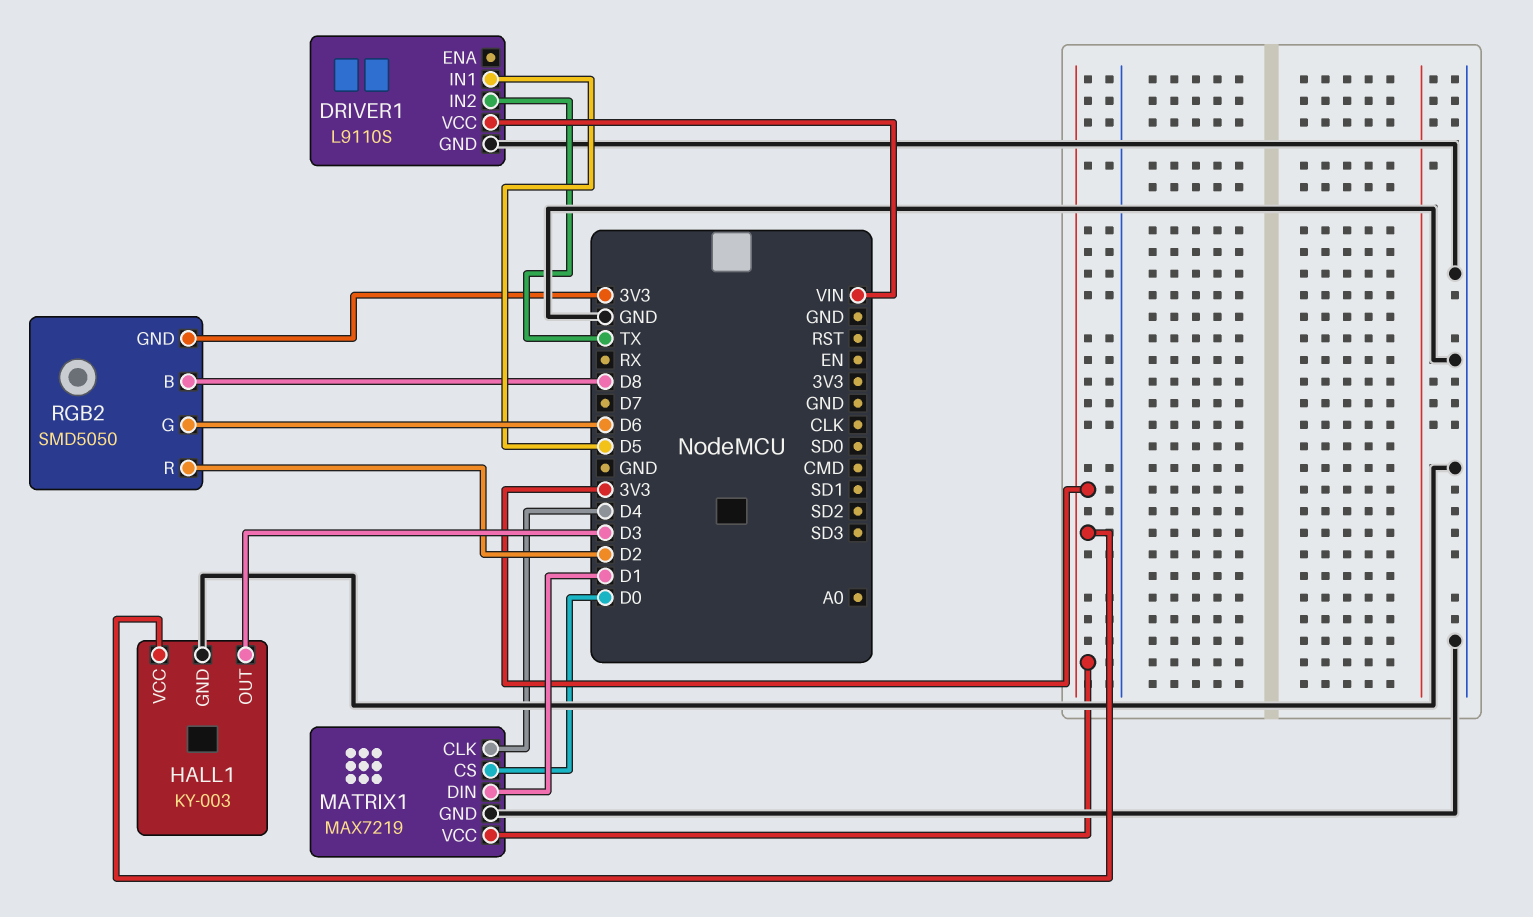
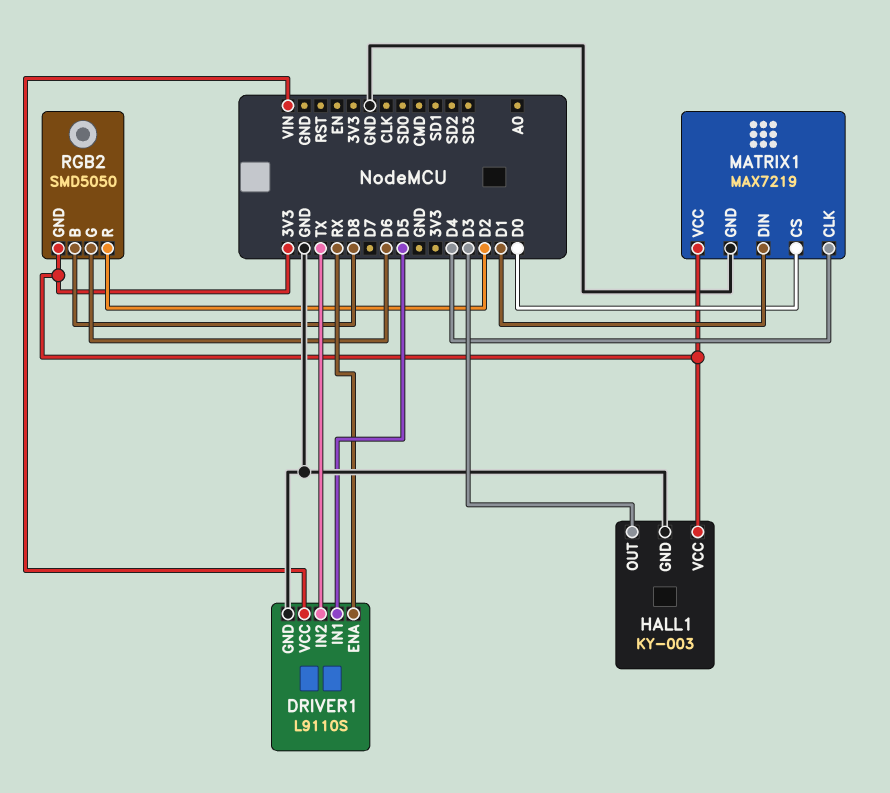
DRIVER1 pin ENA: none -> RX

